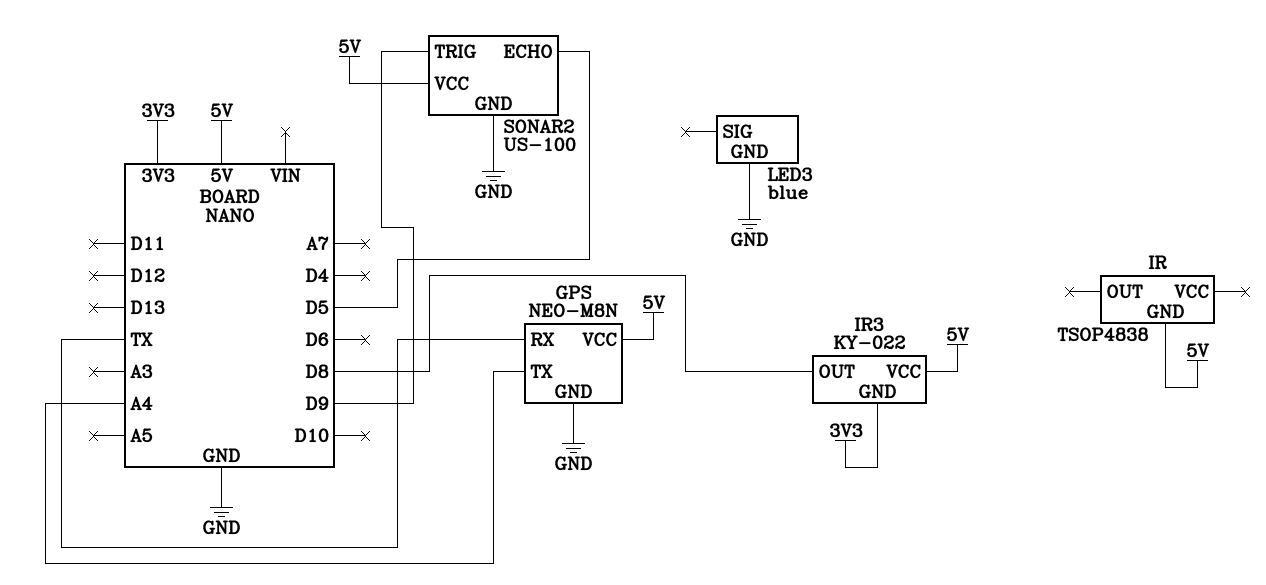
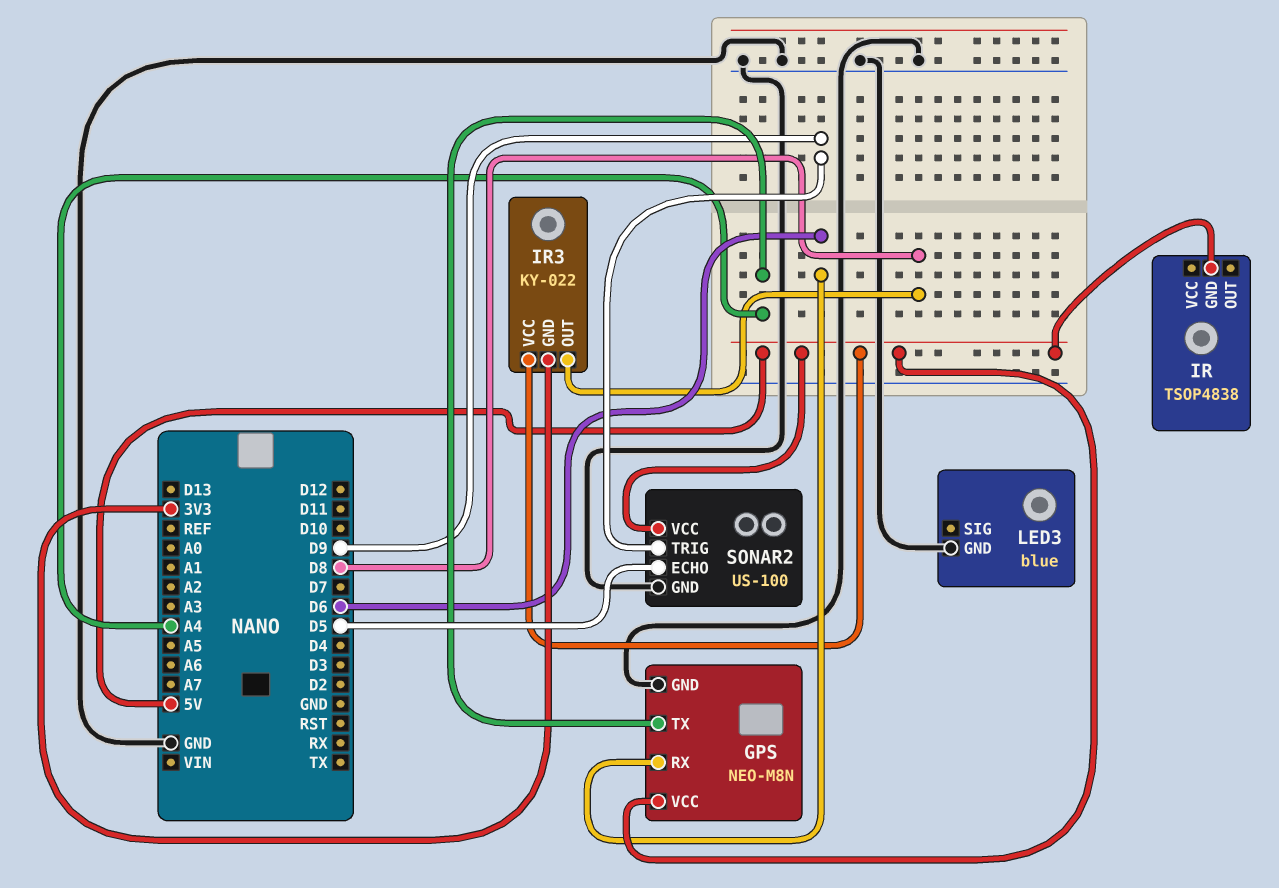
GPS pin RX: TX -> D6

